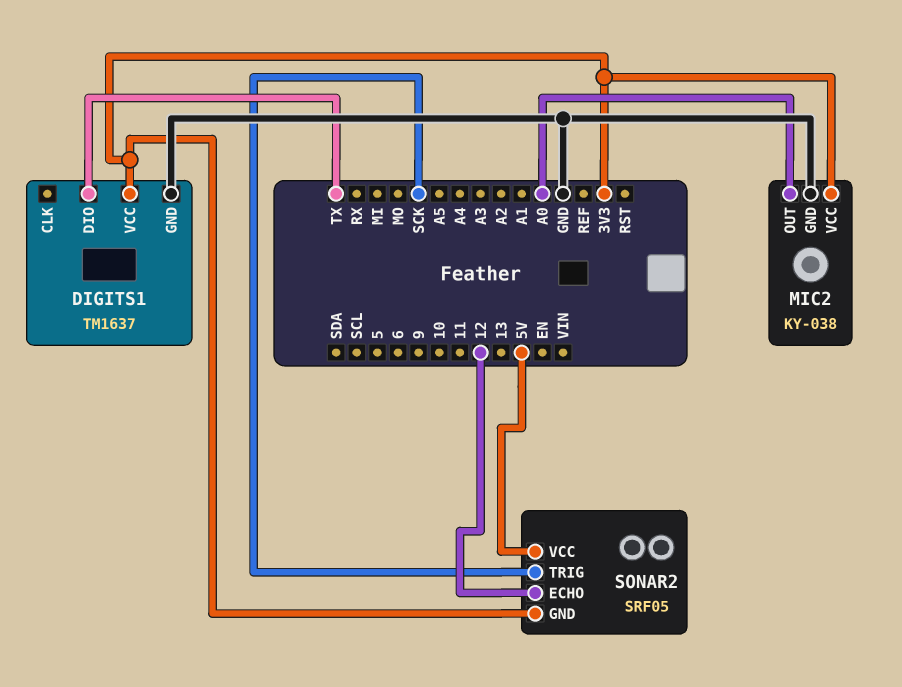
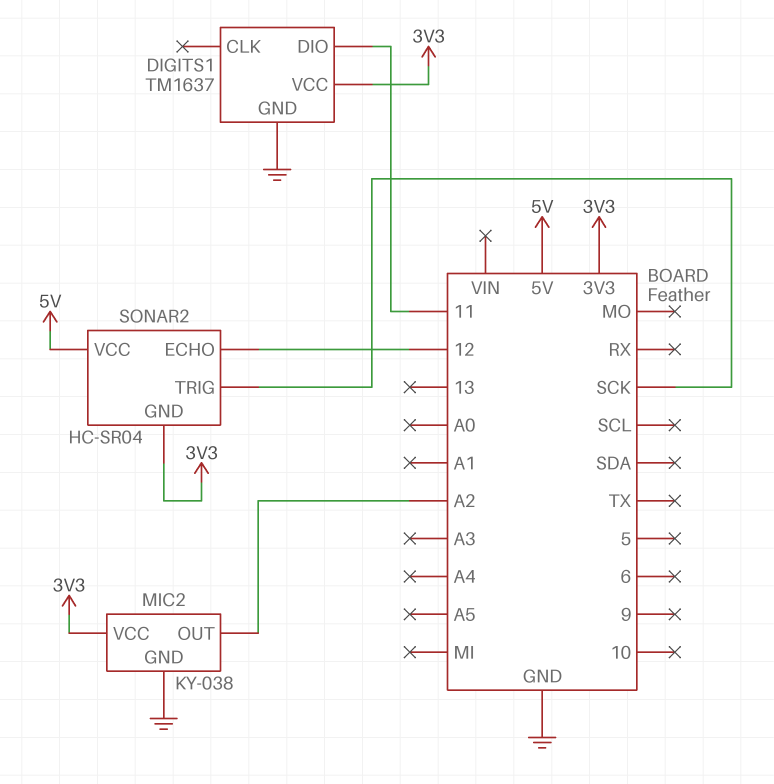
DIGITS1 pin DIO: TX -> 11
MIC2 pin OUT: A0 -> A2
SONAR2: SRF05 -> HC-SR04

